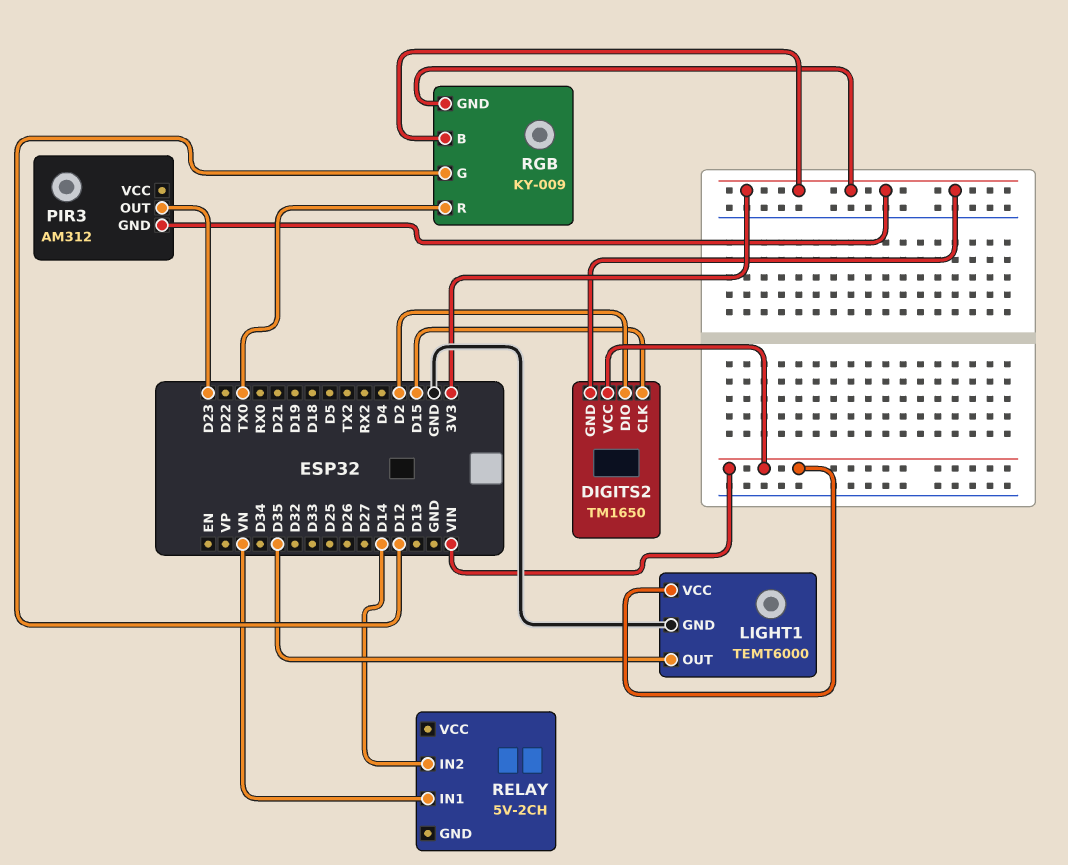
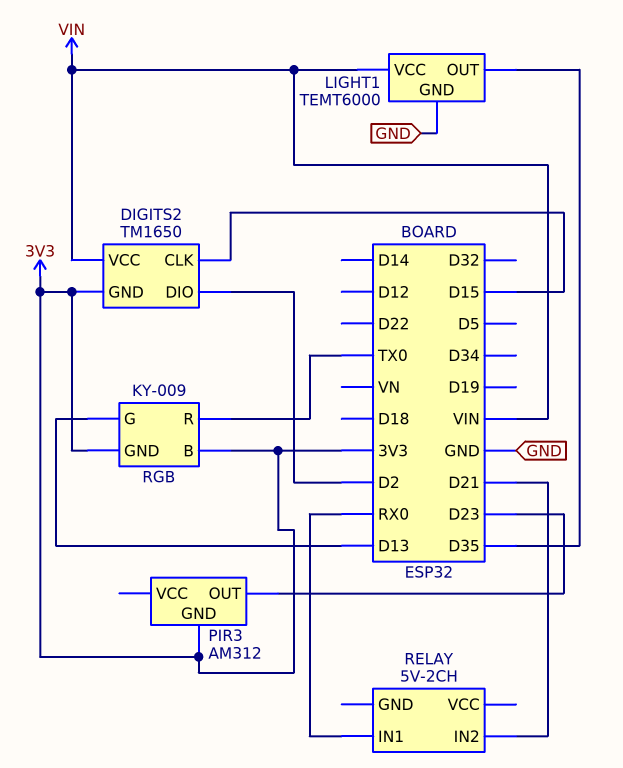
RELAY pin IN1: VN -> RX0
RELAY pin IN2: D14 -> D21
RGB pin G: D12 -> D13

